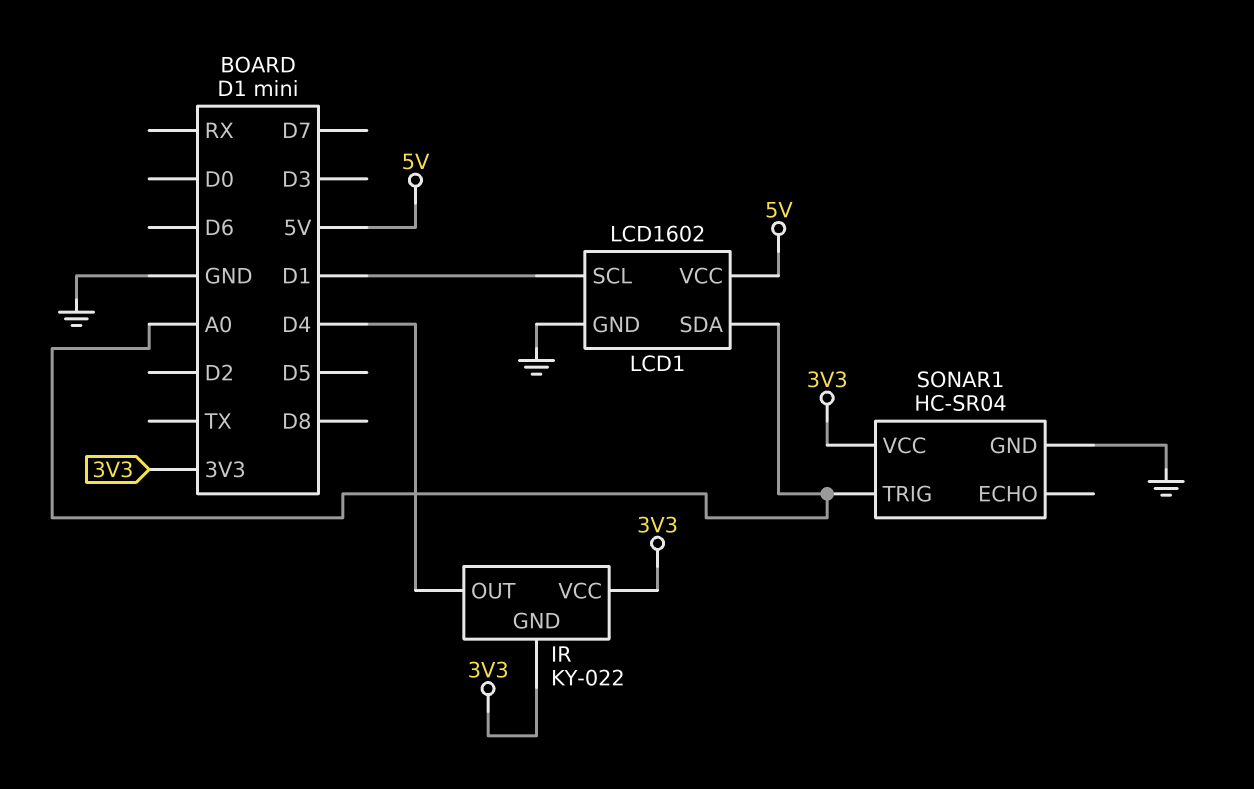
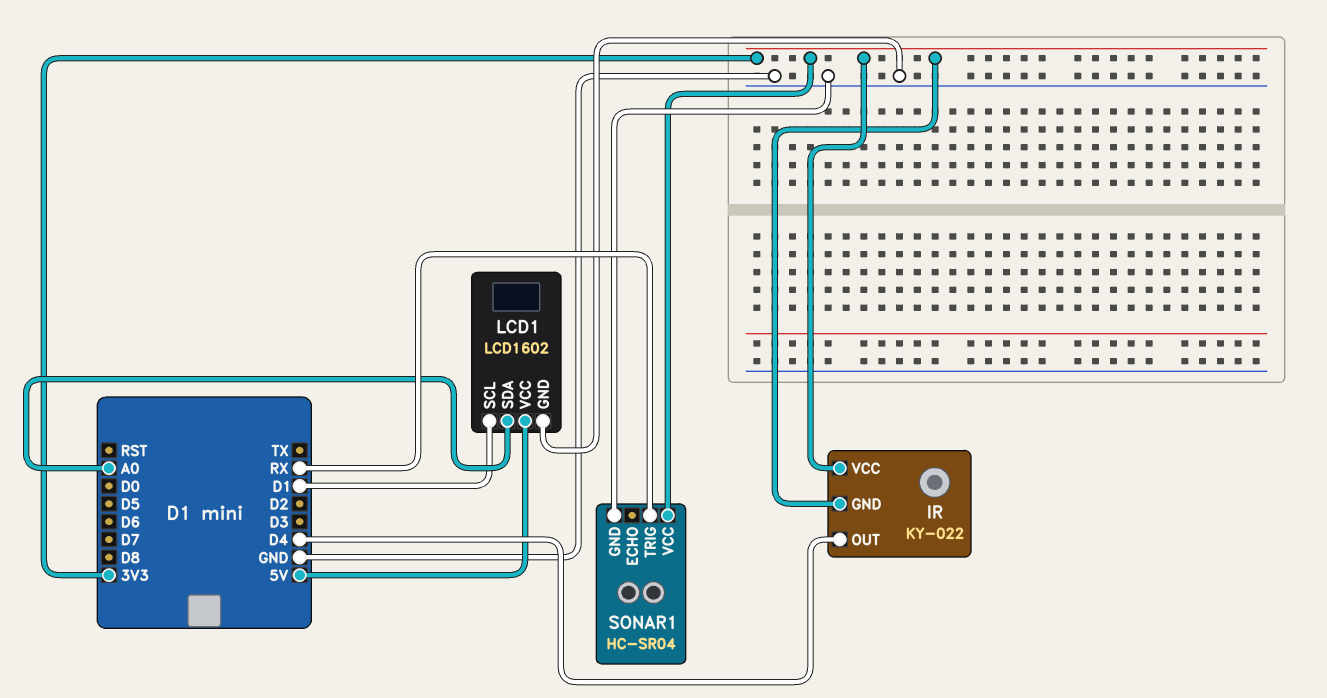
SONAR1 pin TRIG: A0 -> RX

